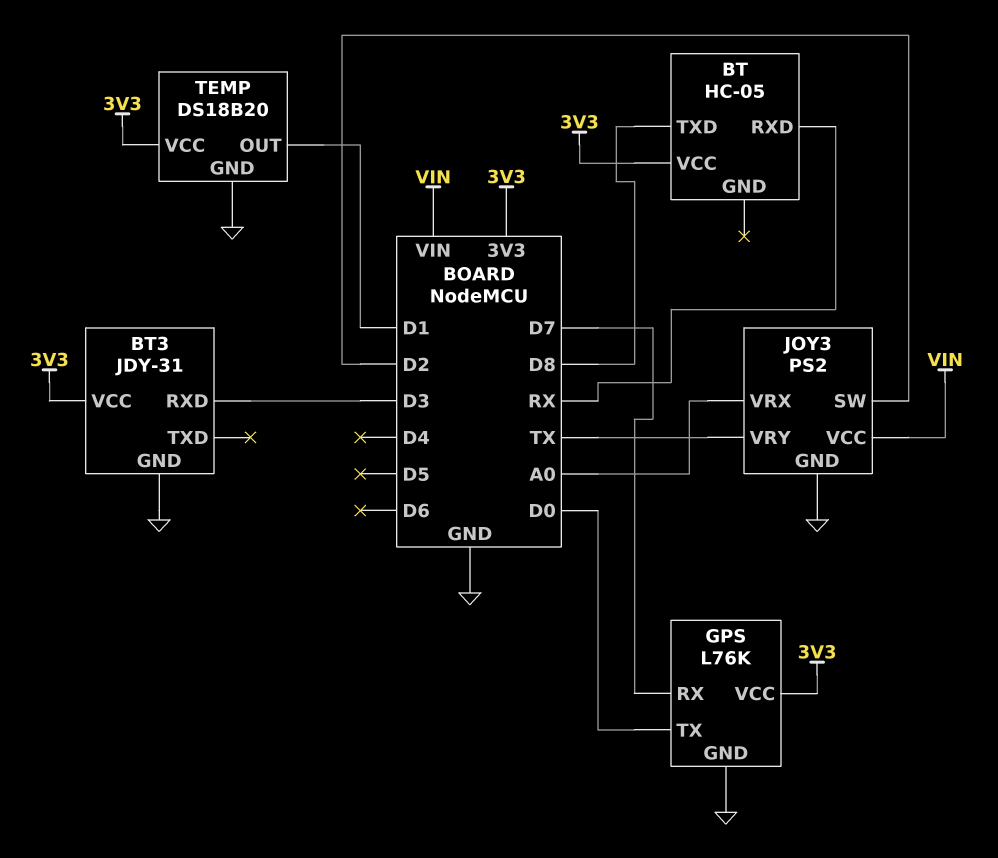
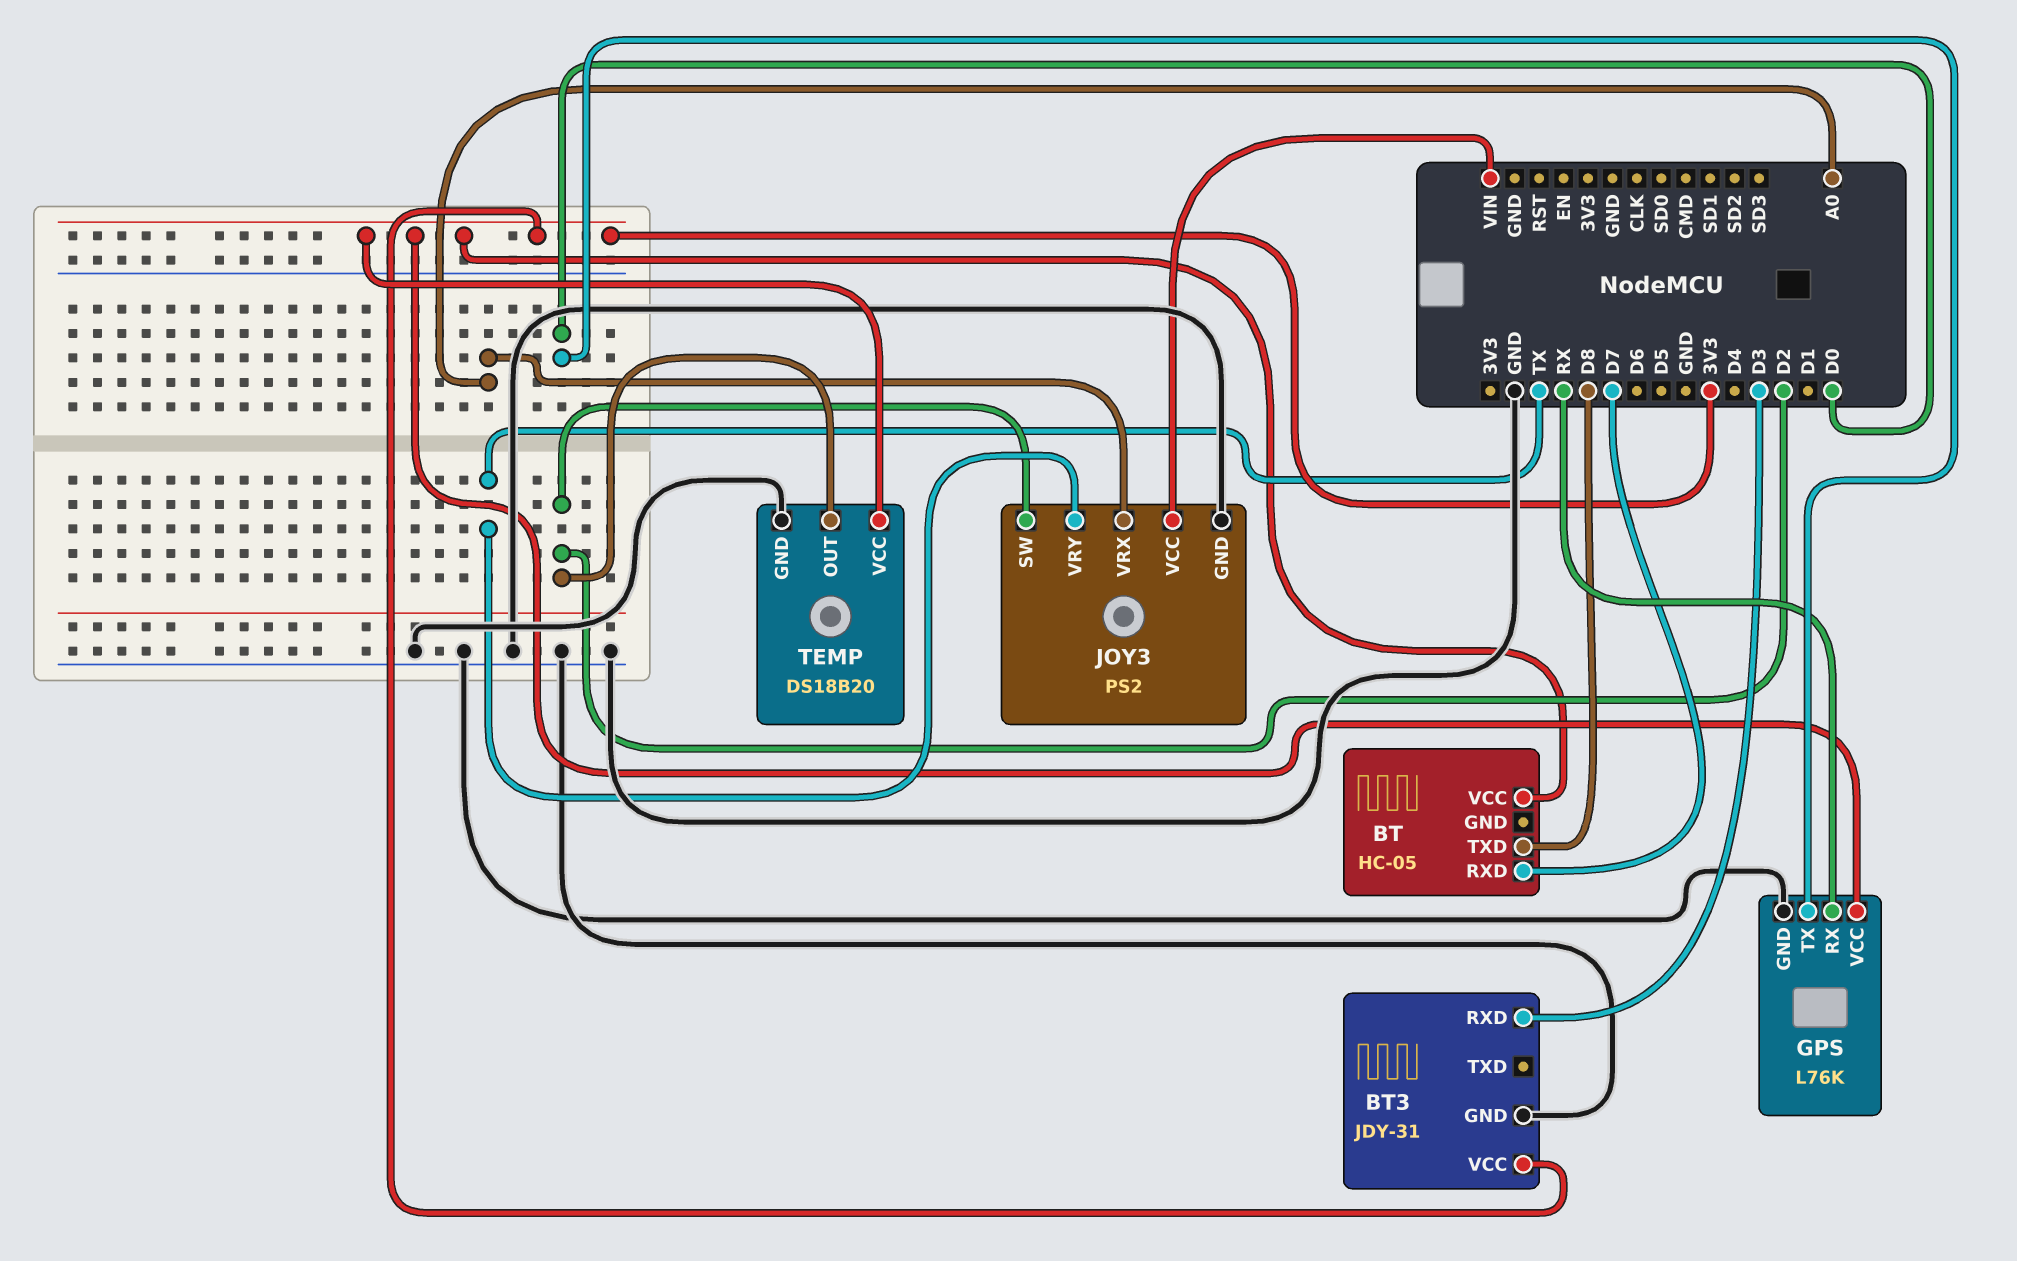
BT pin RXD: RX -> D7
GPS pin RX: D7 -> RX
TEMP pin OUT: D1 -> D2

